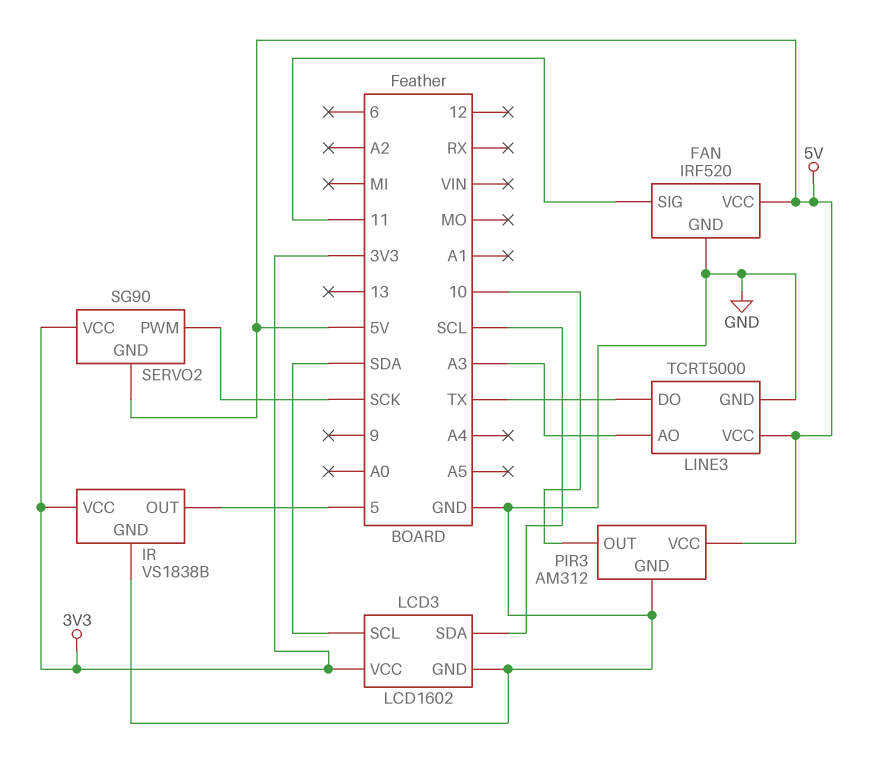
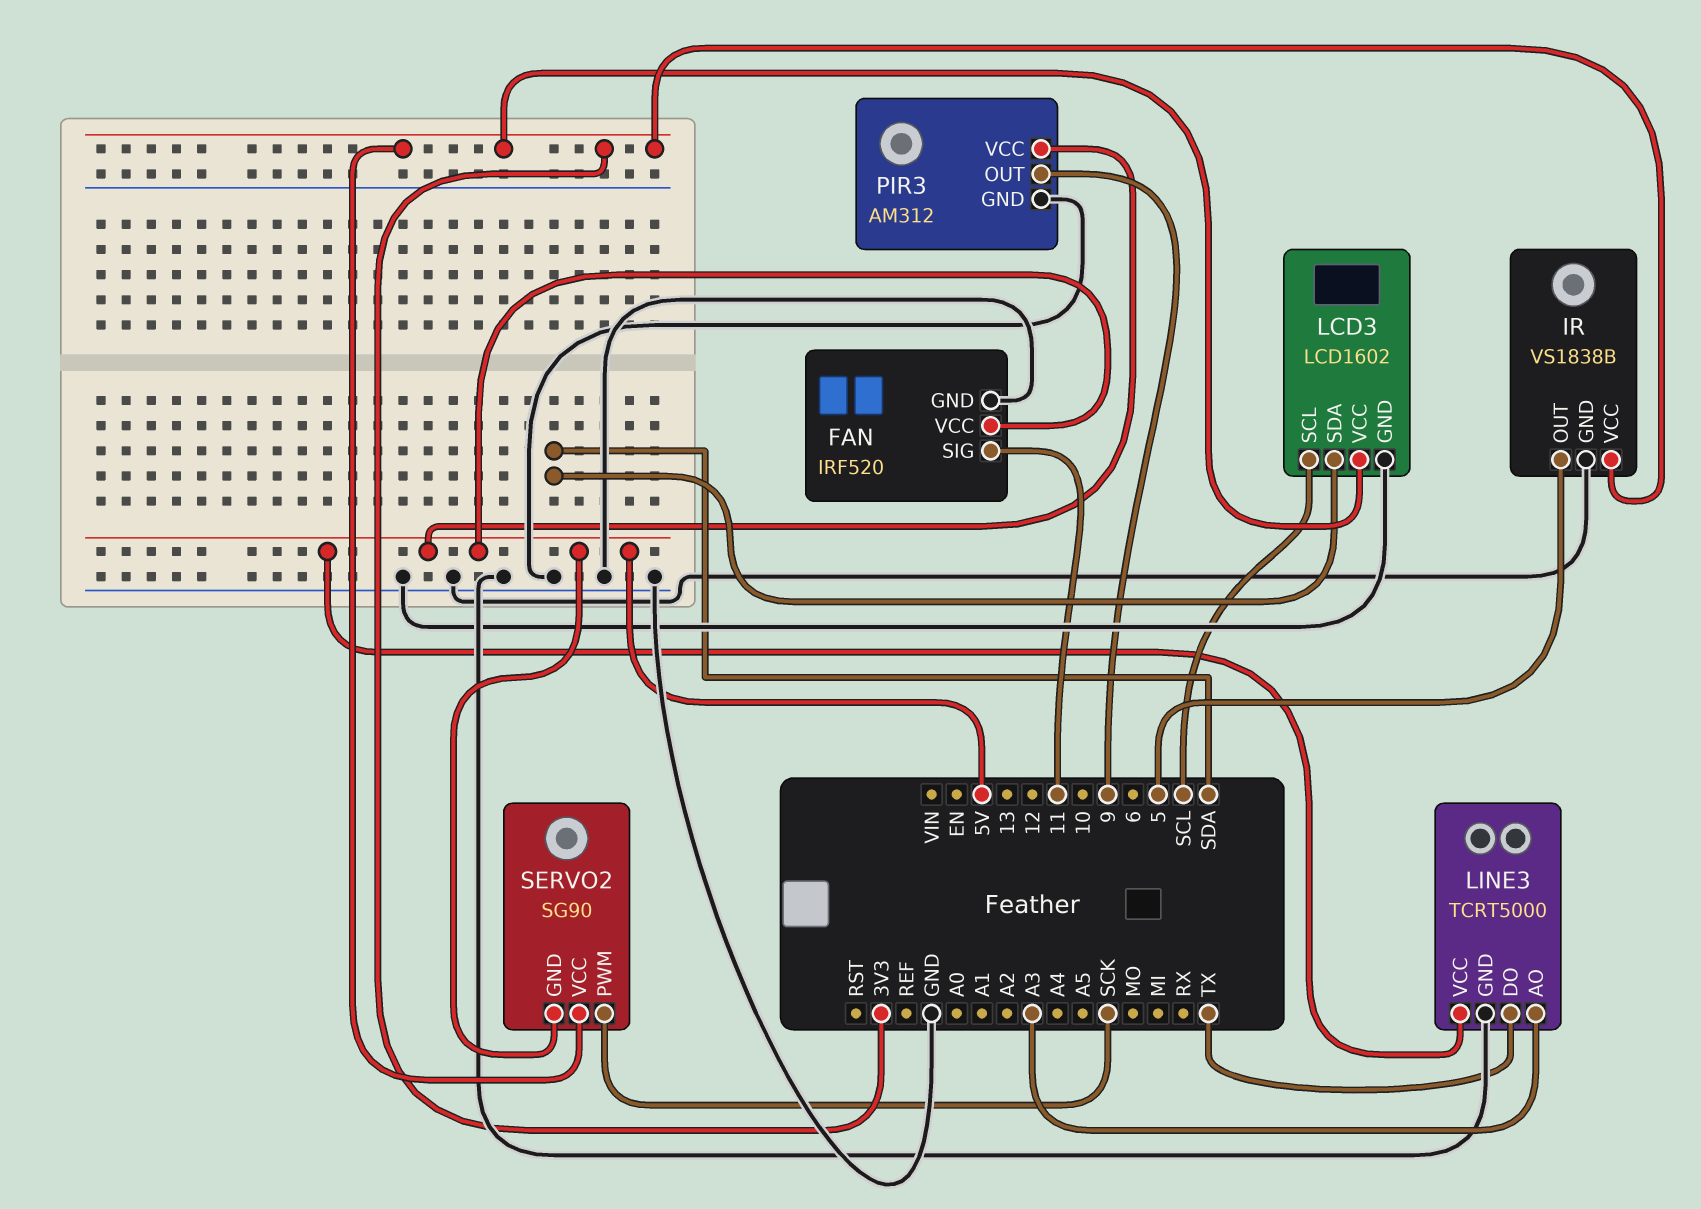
LCD3 pin SCL: SDA -> SCL
LCD3 pin SDA: SCL -> SDA
PIR3 pin OUT: 10 -> 9

